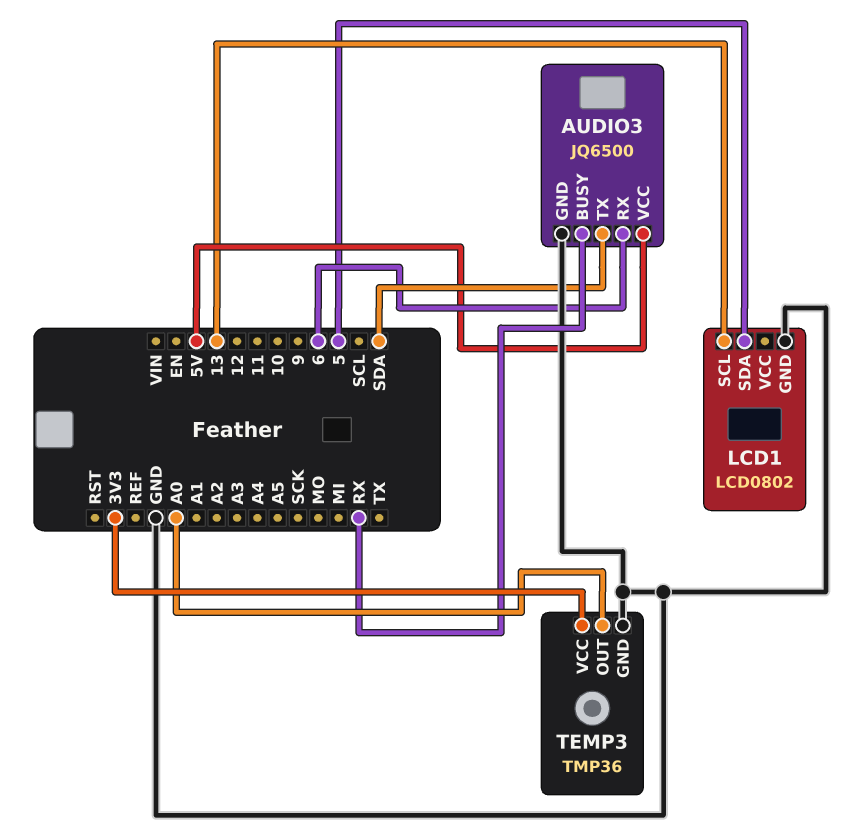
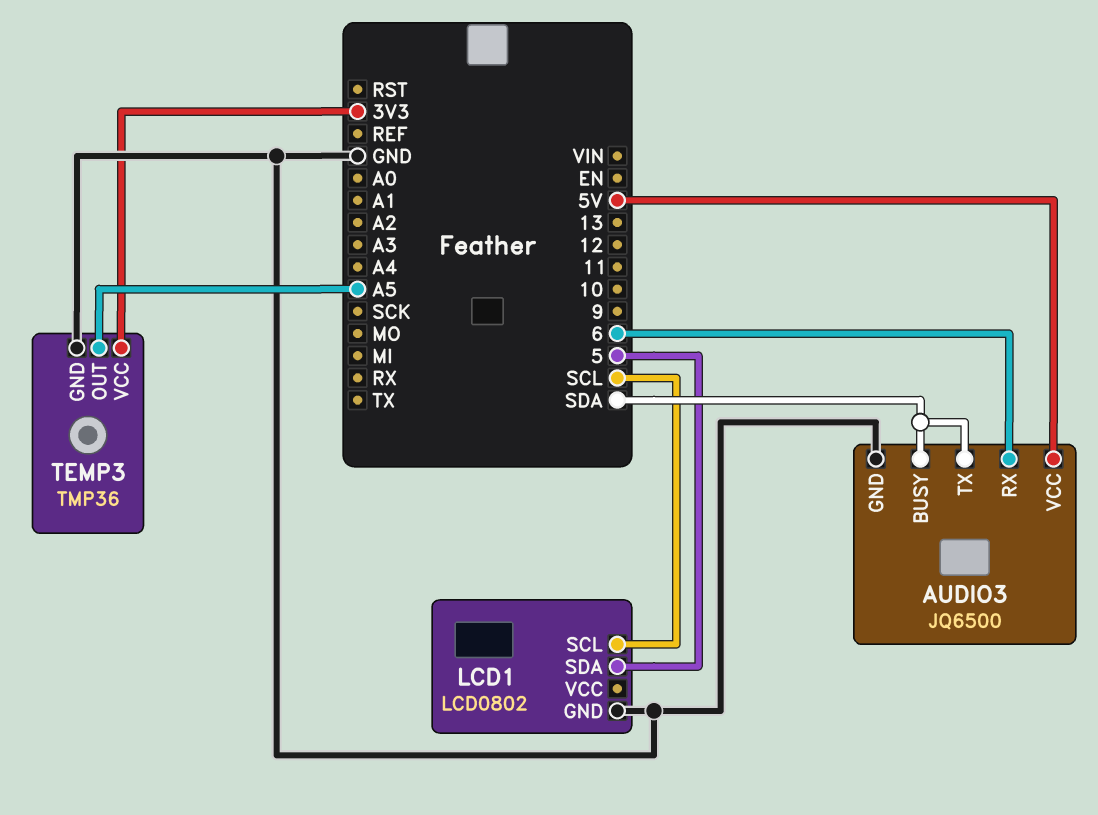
AUDIO3 pin BUSY: RX -> SDA
LCD1 pin SCL: 13 -> SCL
TEMP3 pin OUT: A0 -> A5

